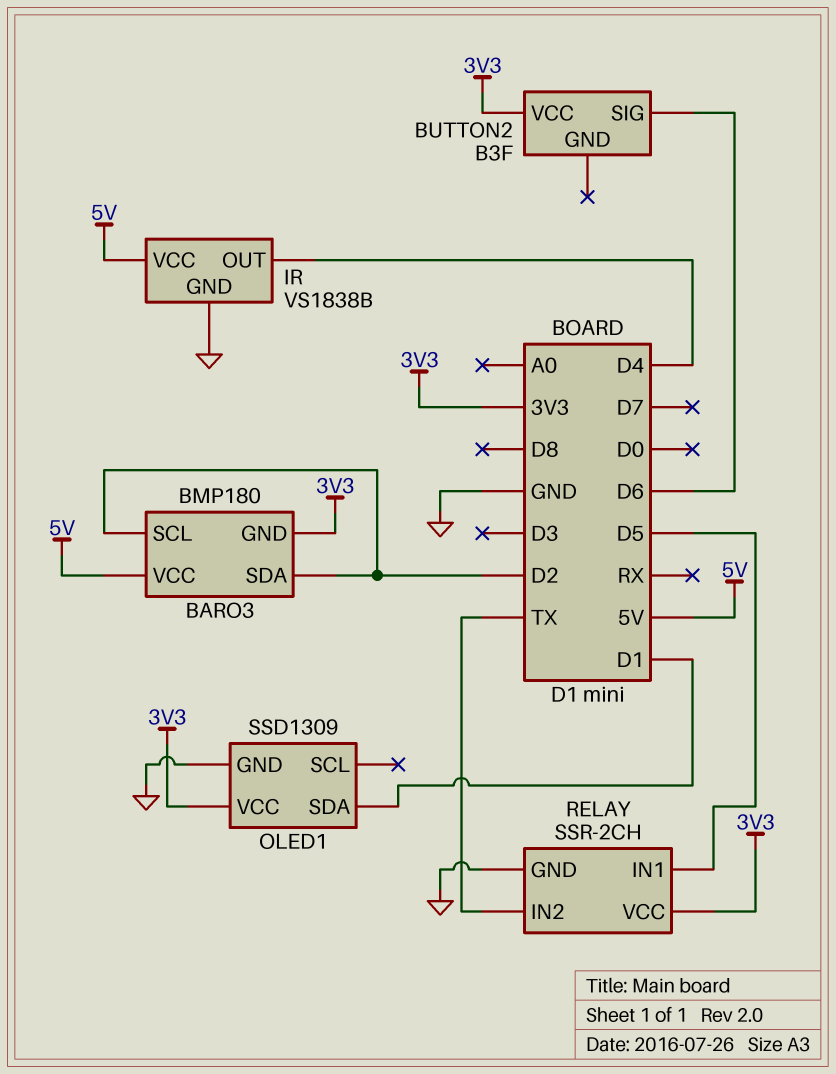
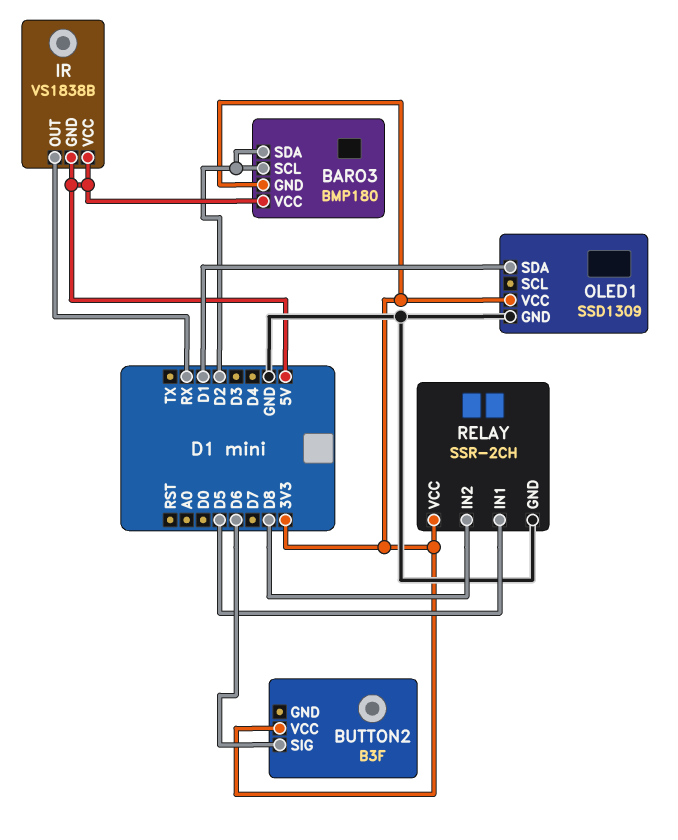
IR pin GND: GND -> 5V
IR pin OUT: D4 -> RX
RELAY pin IN2: TX -> D8

